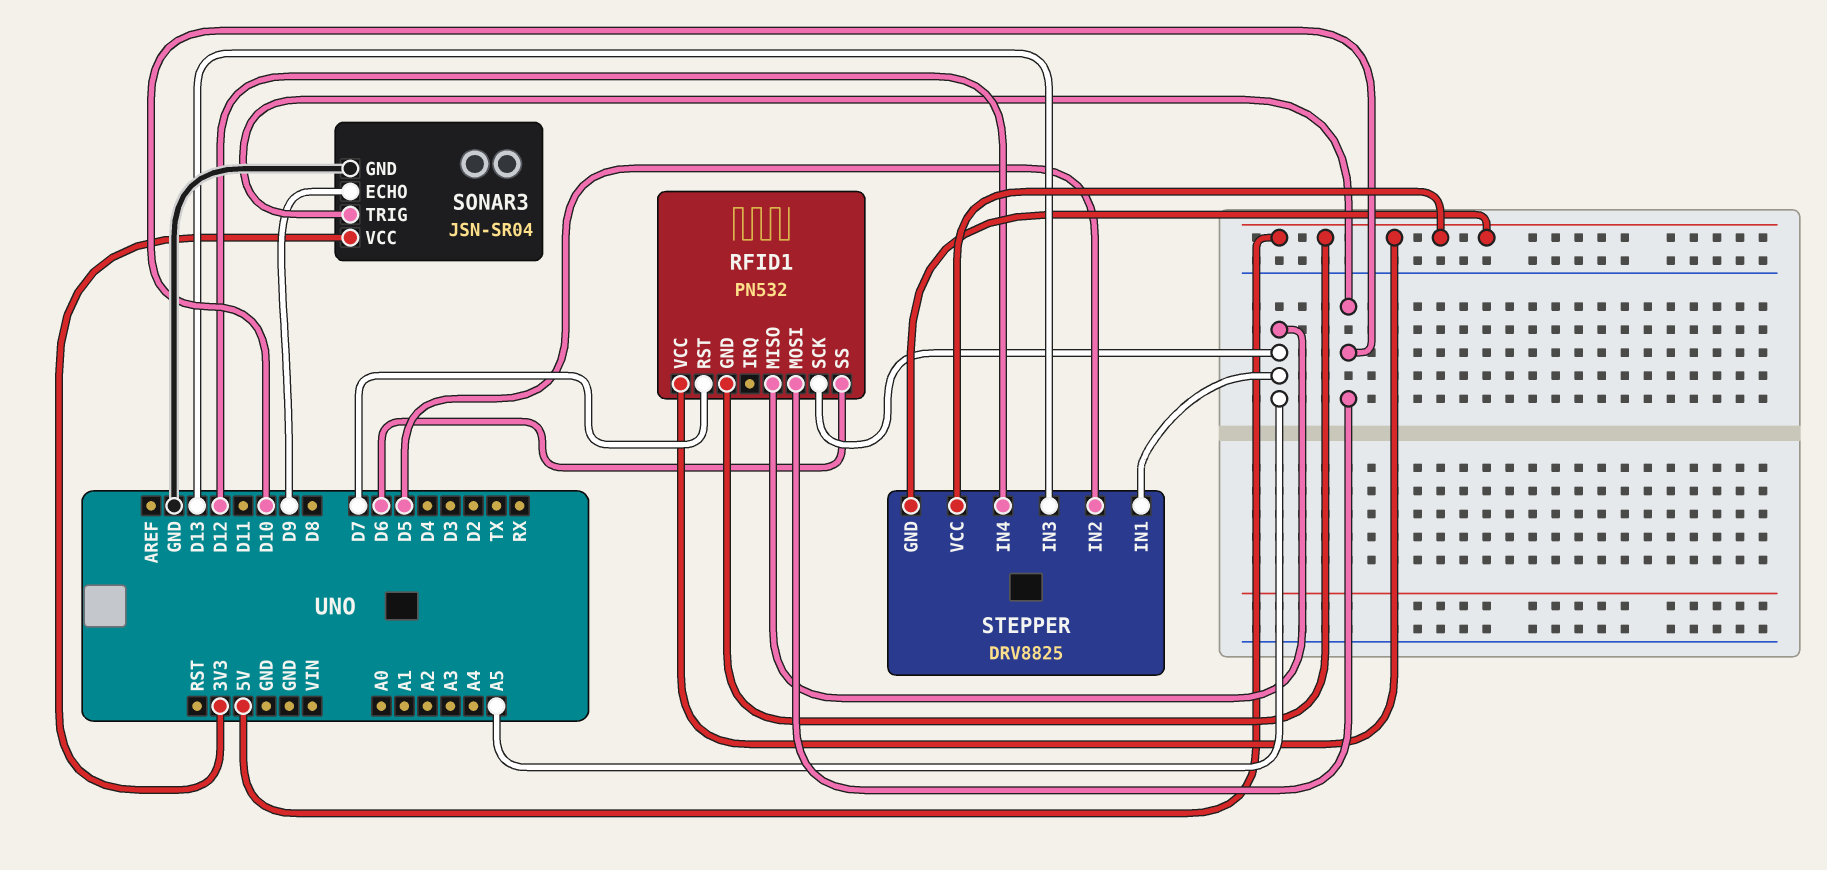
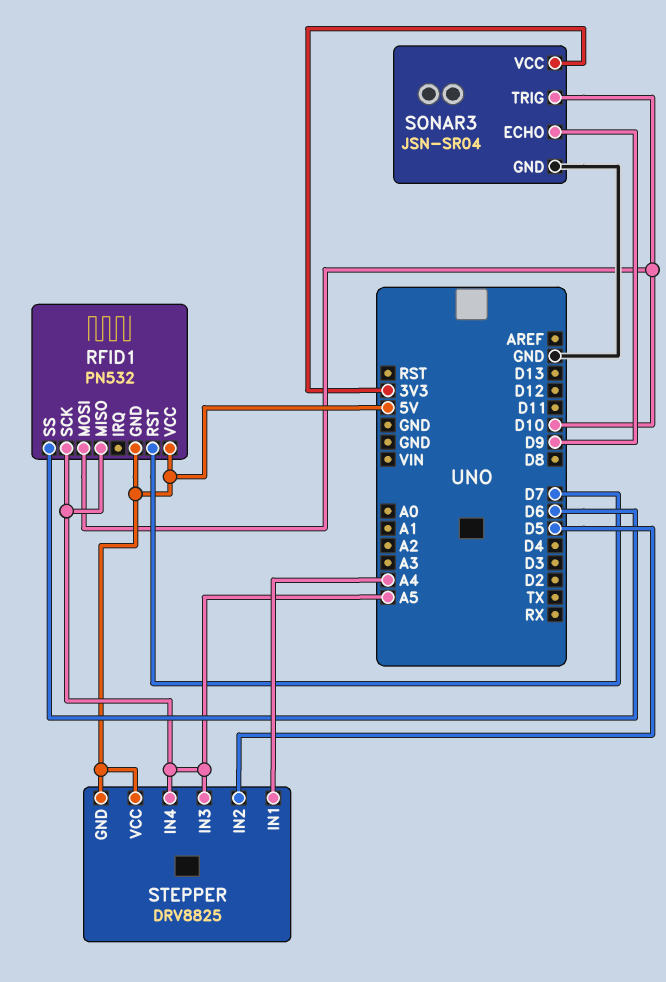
STEPPER pin IN1: A5 -> A4
STEPPER pin IN3: D13 -> A5
STEPPER pin IN4: D12 -> A5

